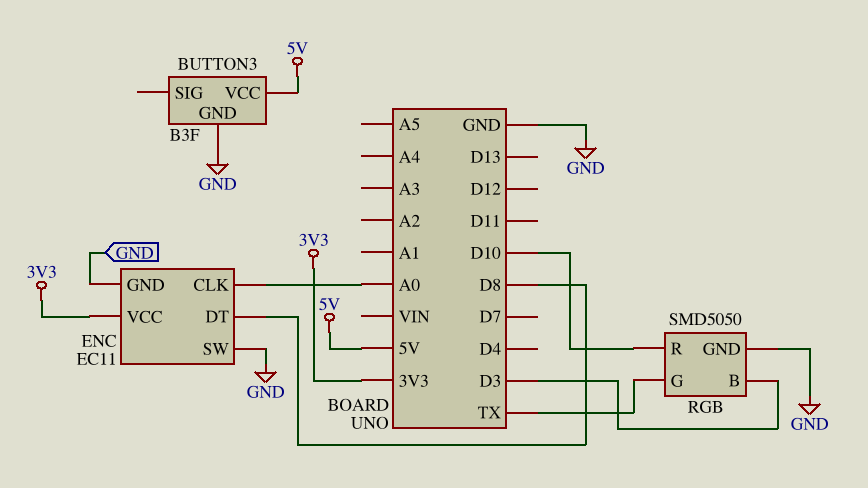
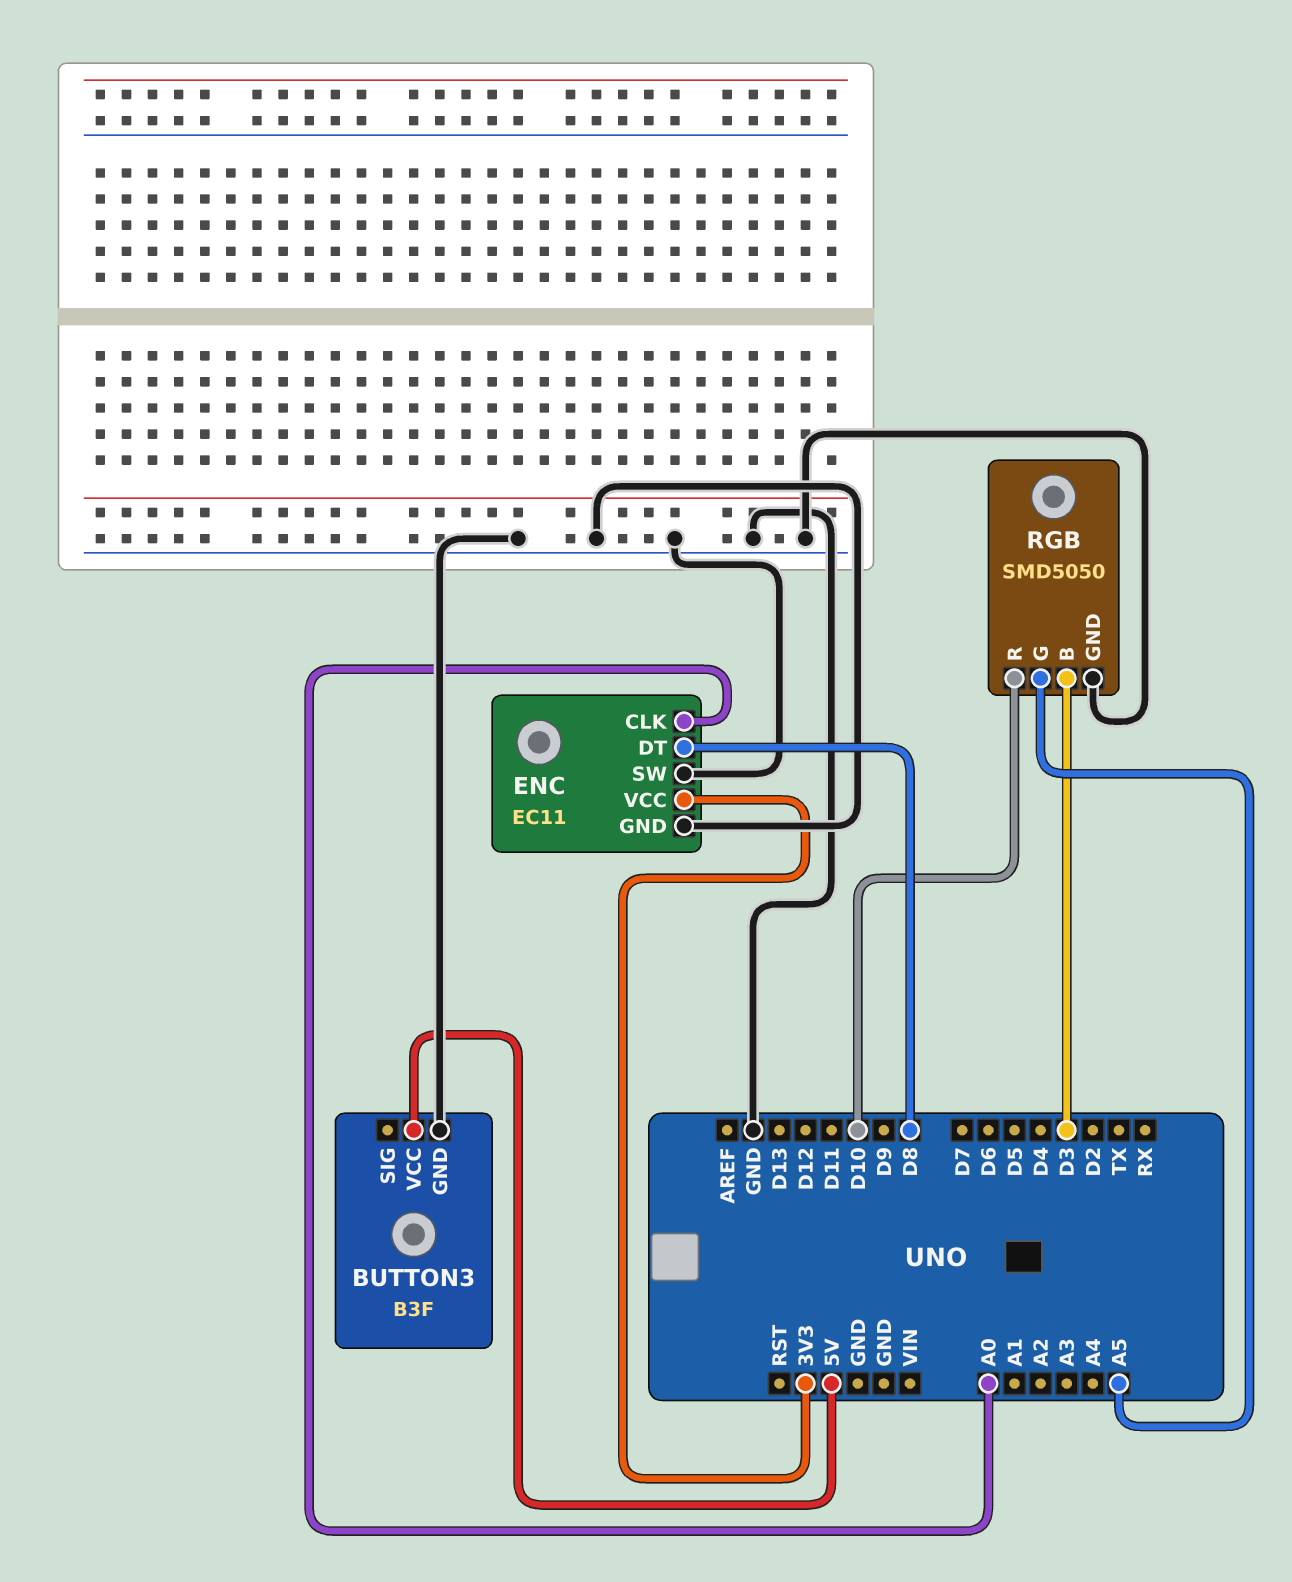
RGB pin G: TX -> A5

